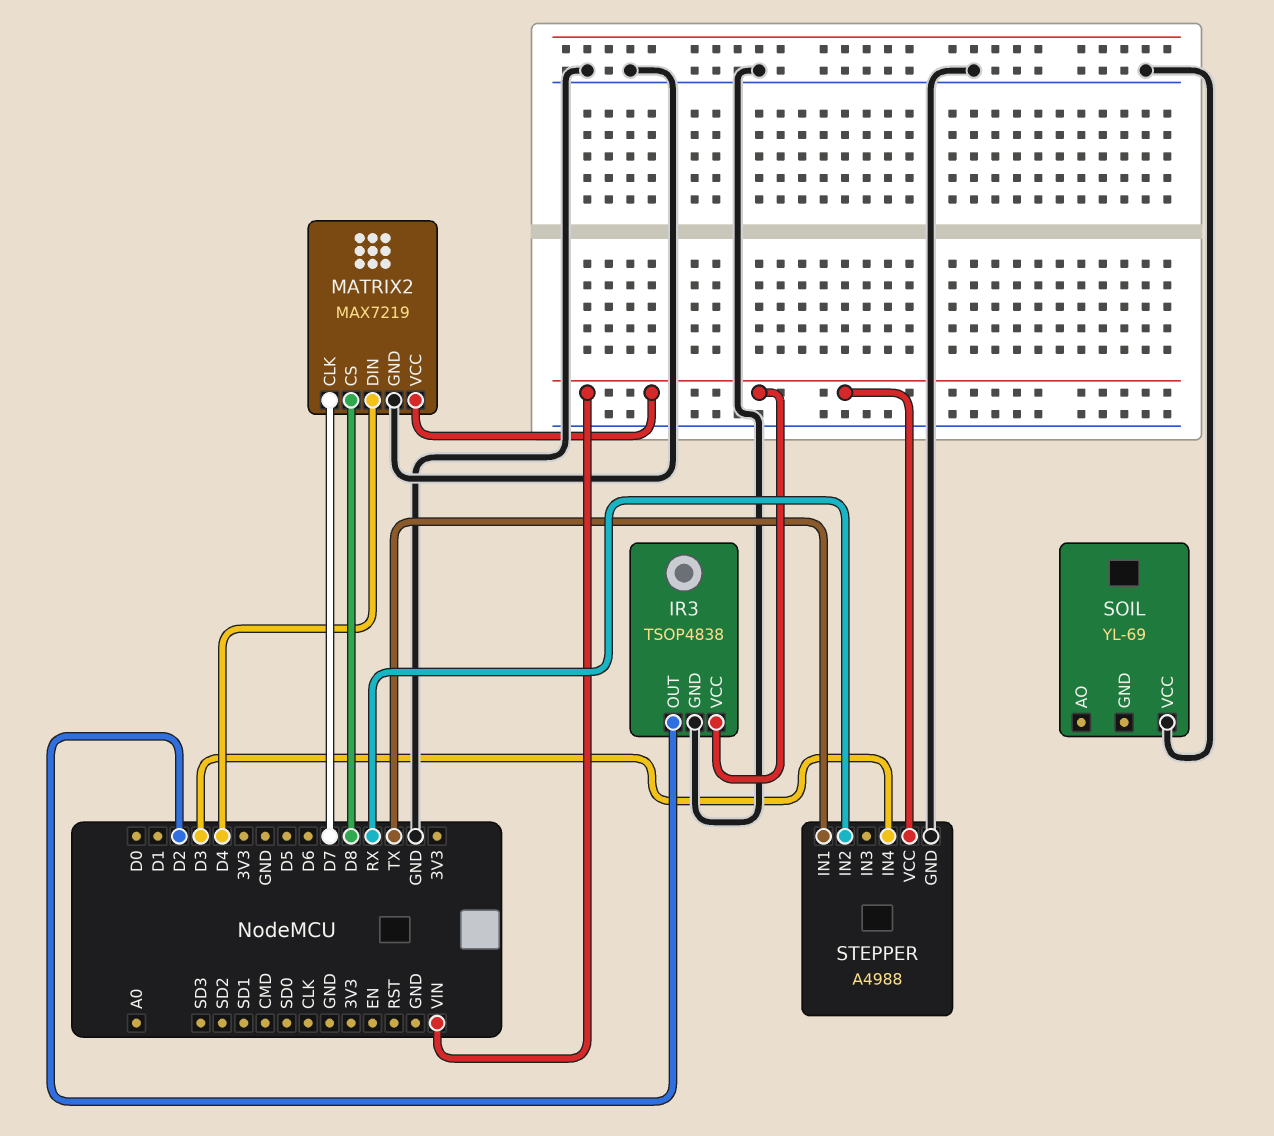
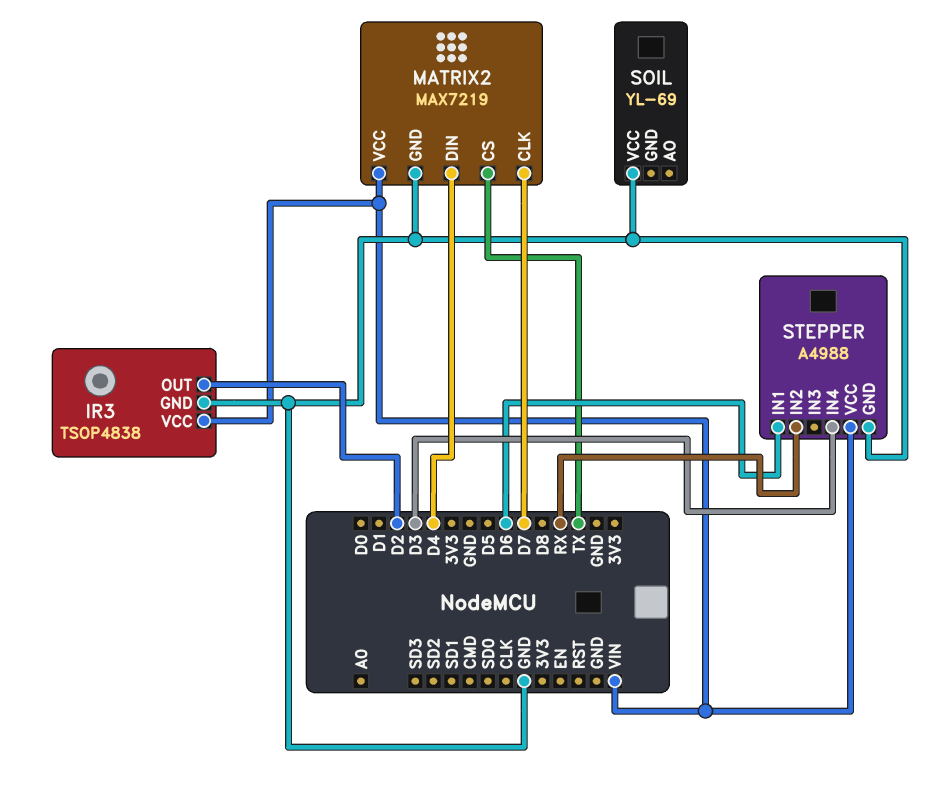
MATRIX2 pin CS: D8 -> TX
STEPPER pin IN1: TX -> D6

